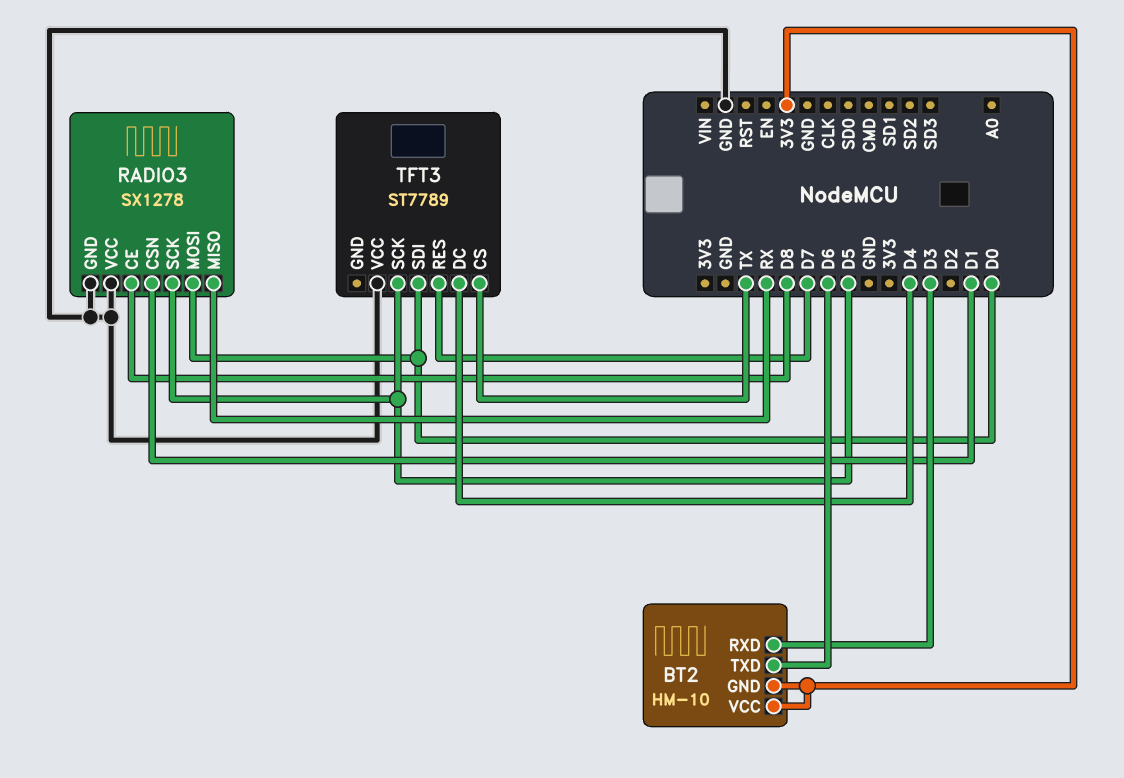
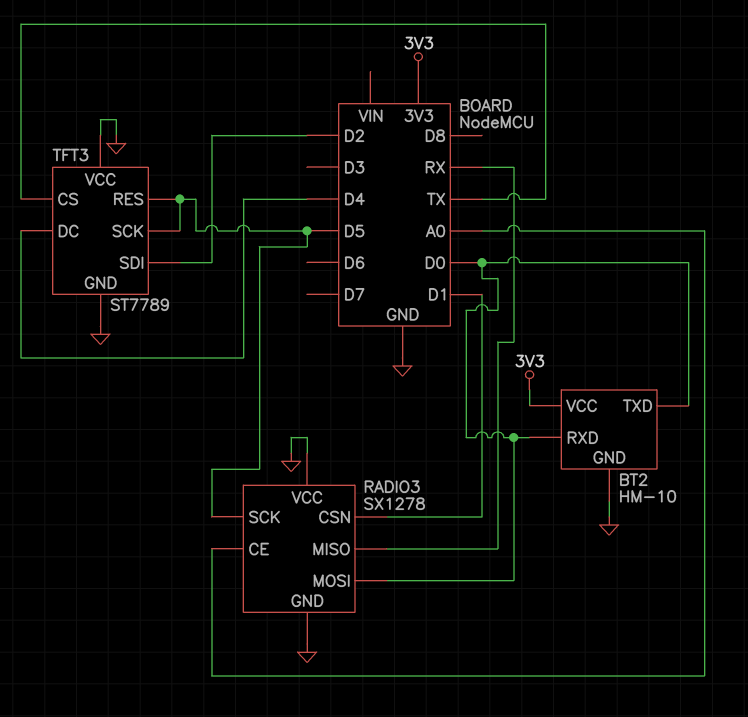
BT2 pin GND: 3V3 -> GND
BT2 pin RXD: D3 -> D0
BT2 pin TXD: D6 -> D0
RADIO3 pin CE: D8 -> A0
TFT3 pin GND: none -> GND
TFT3 pin RES: D7 -> D5
TFT3 pin SDI: D0 -> D2

